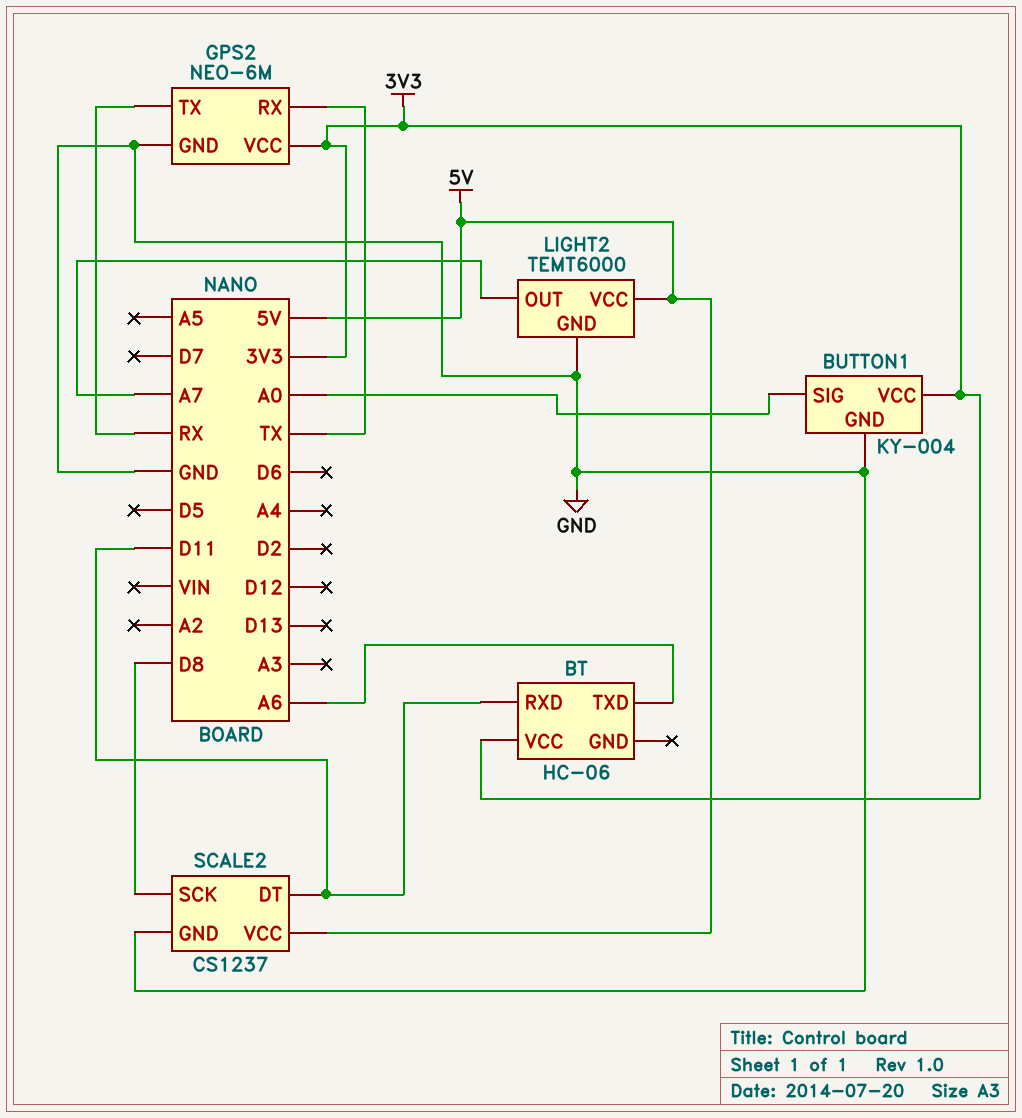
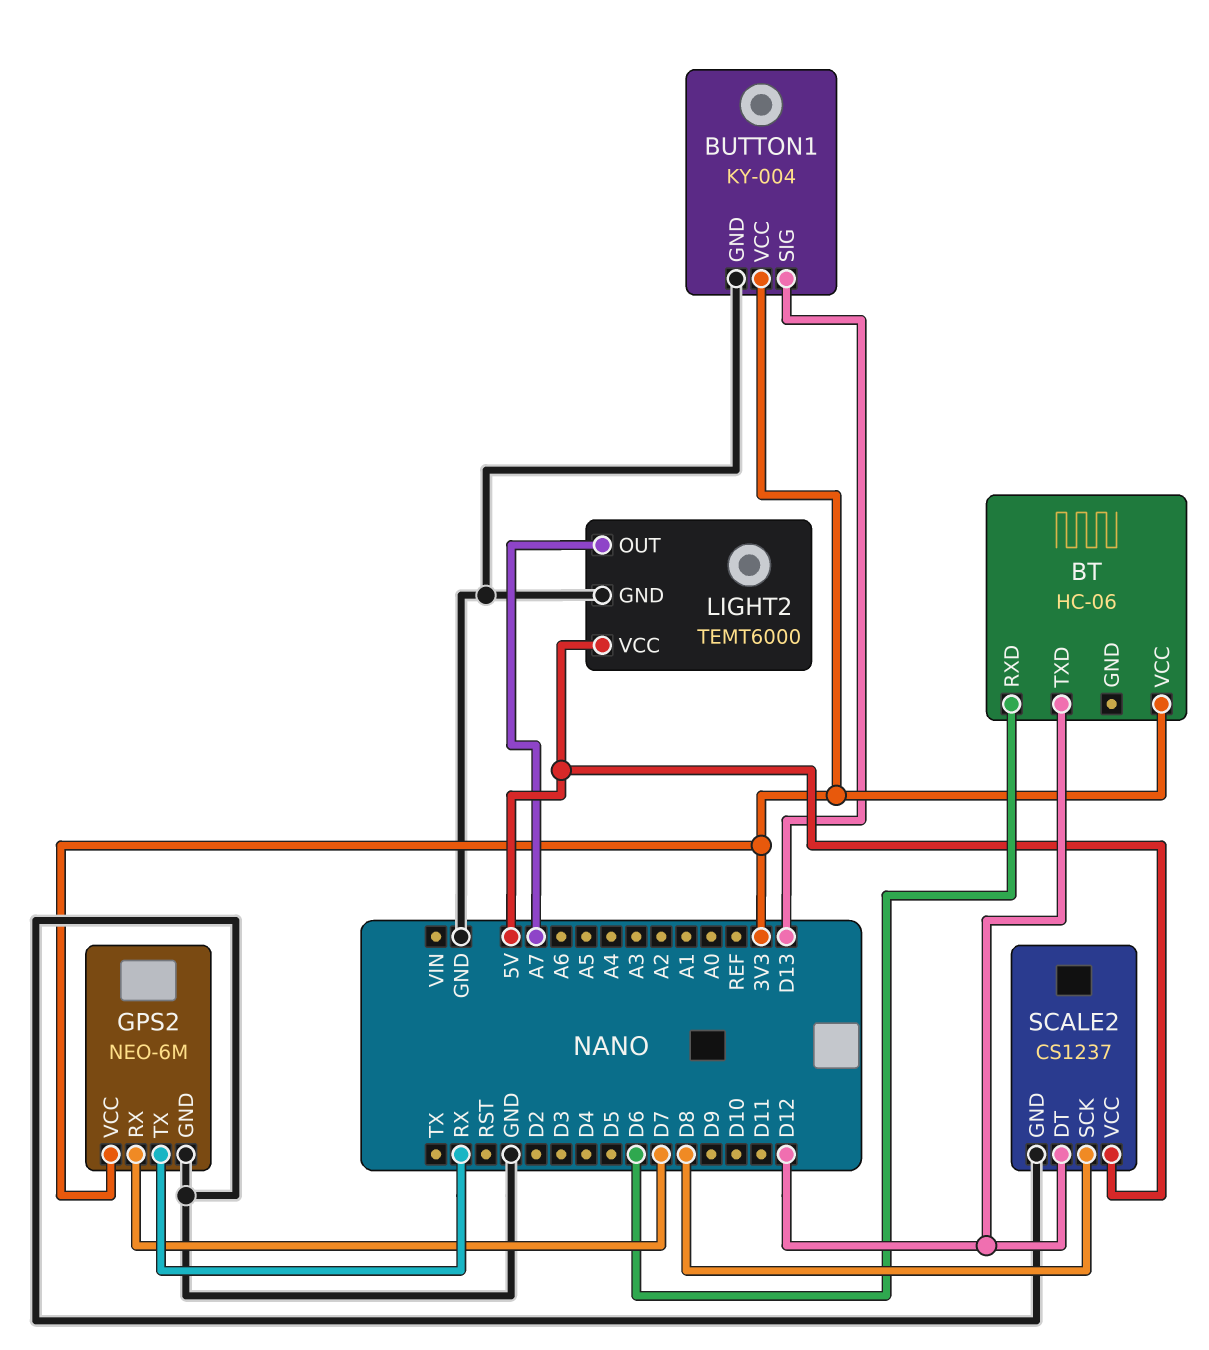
BT pin RXD: D11 -> D6
BT pin TXD: A6 -> D12
BUTTON1 pin SIG: A0 -> D13
GPS2 pin RX: TX -> D7
SCALE2 pin DT: D11 -> D12

